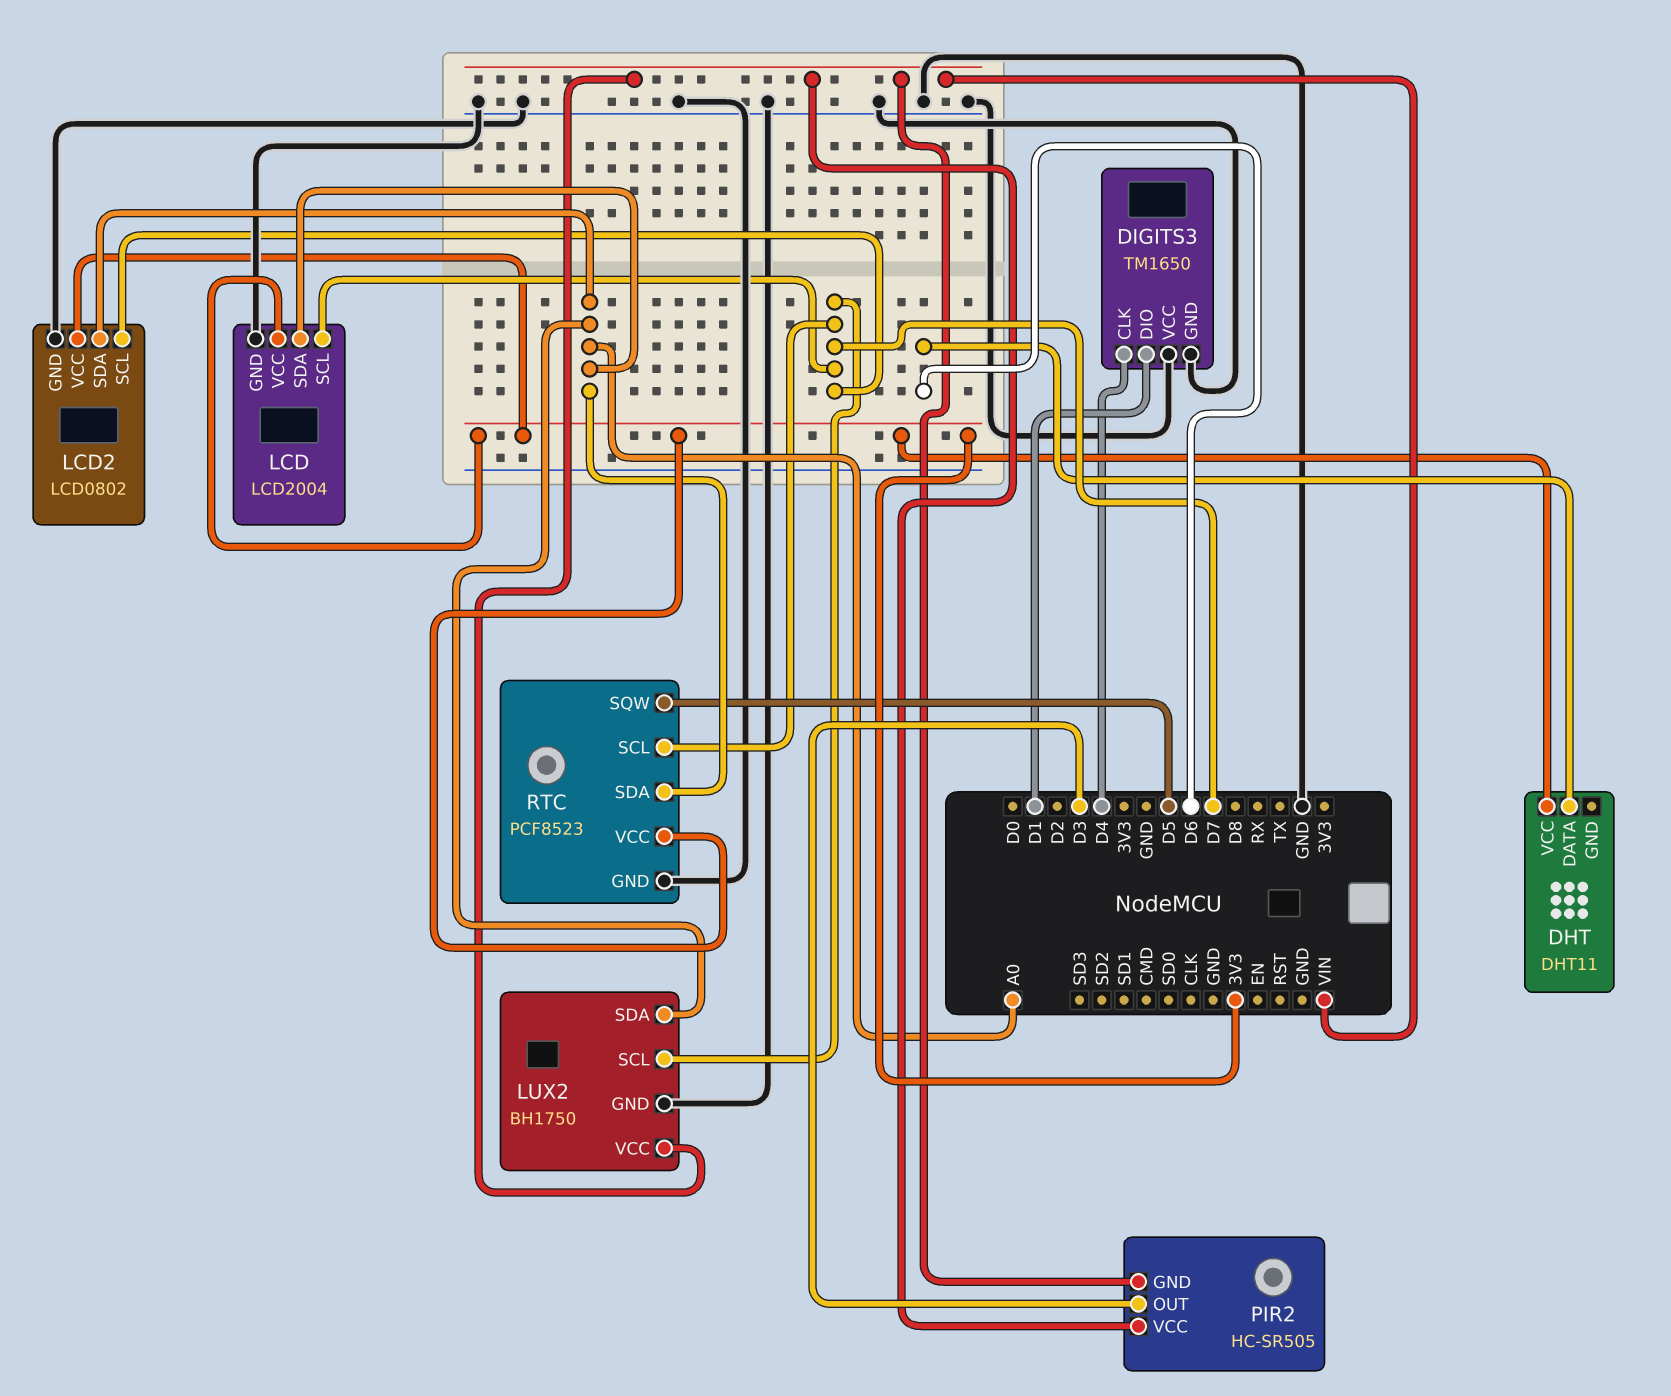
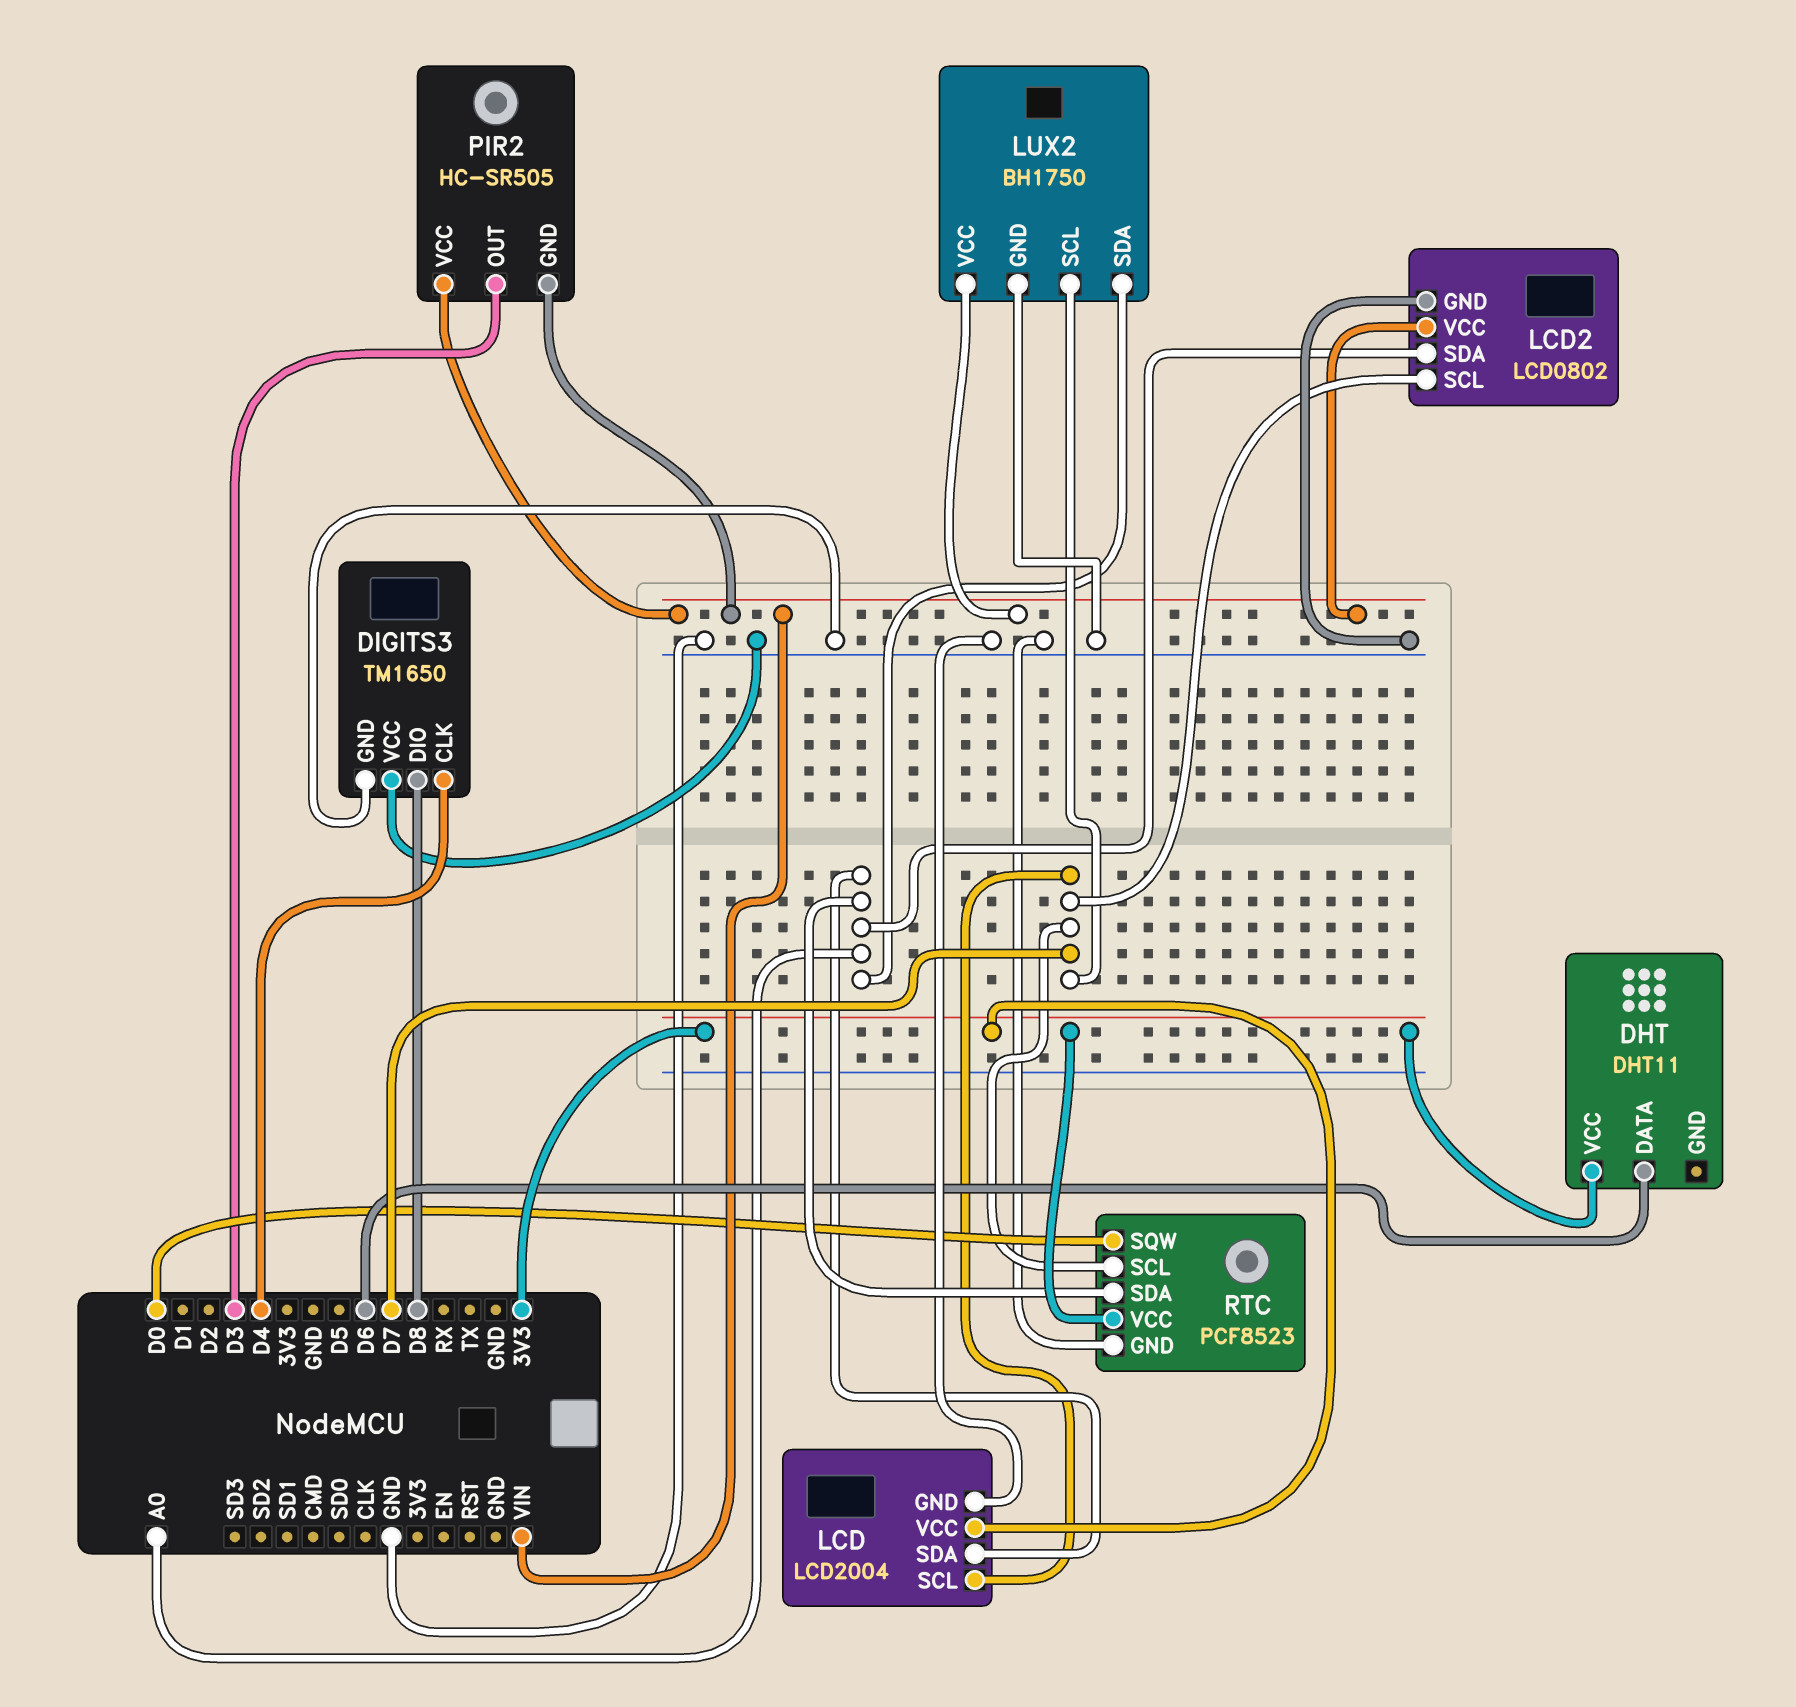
DIGITS3 pin DIO: D1 -> D8
LCD2 pin VCC: 3V3 -> VIN
RTC pin SQW: D5 -> D0

